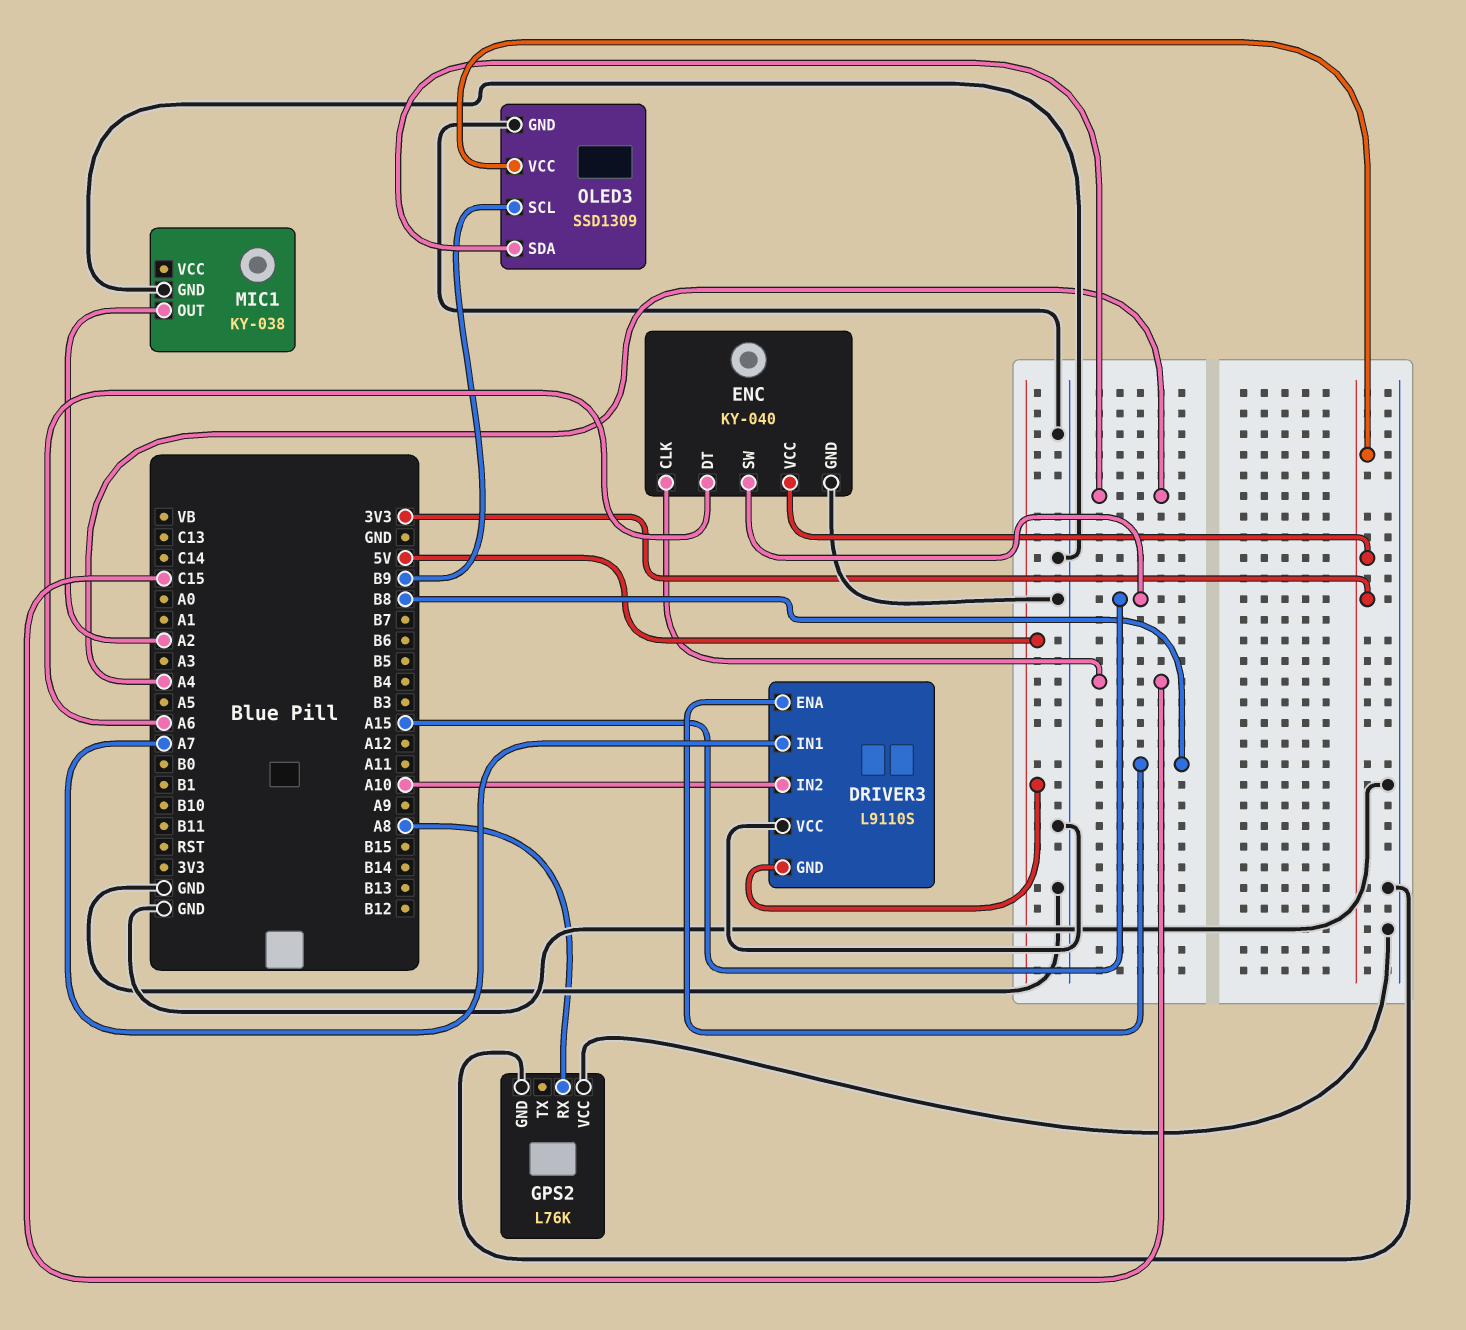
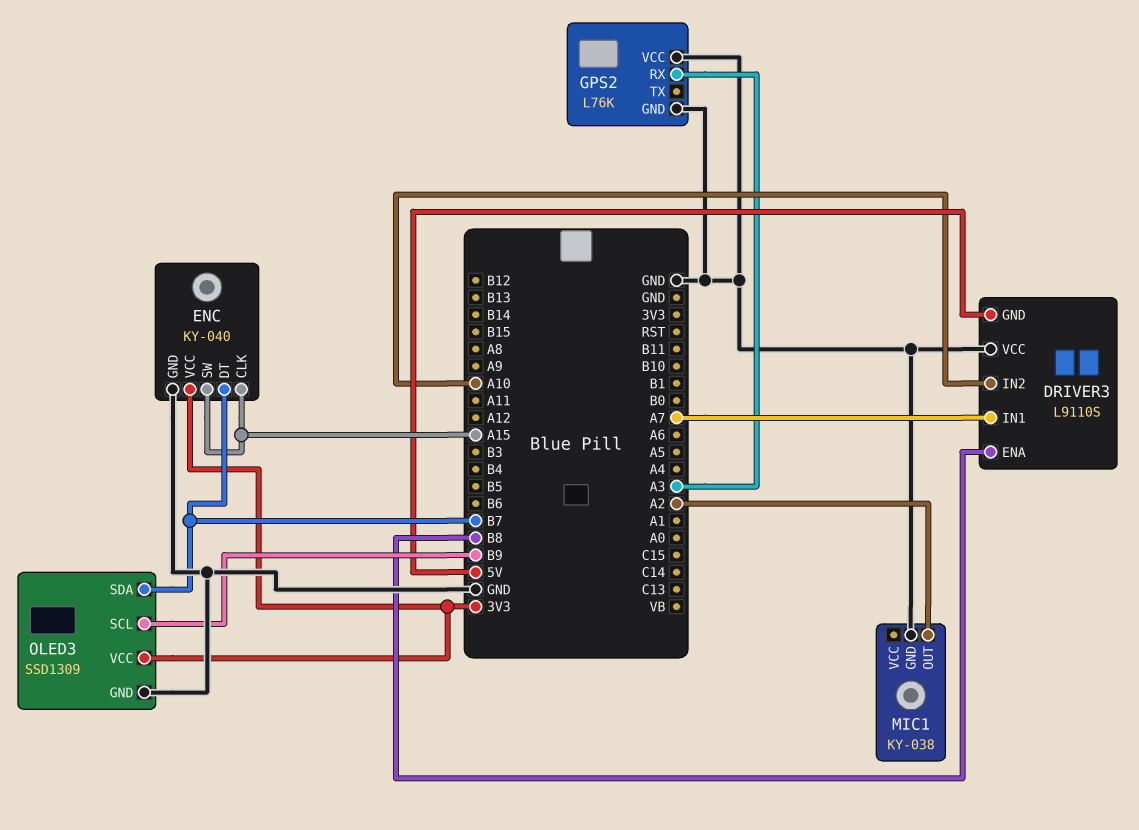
ENC pin CLK: C15 -> A15
ENC pin DT: A6 -> B7
GPS2 pin RX: A8 -> A3
OLED3 pin SDA: A4 -> B7

